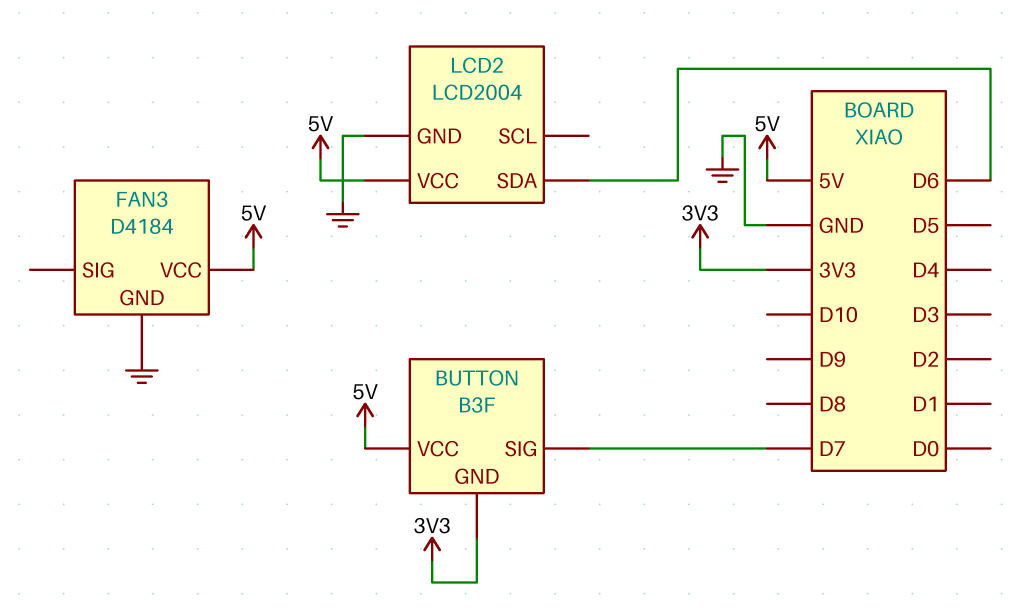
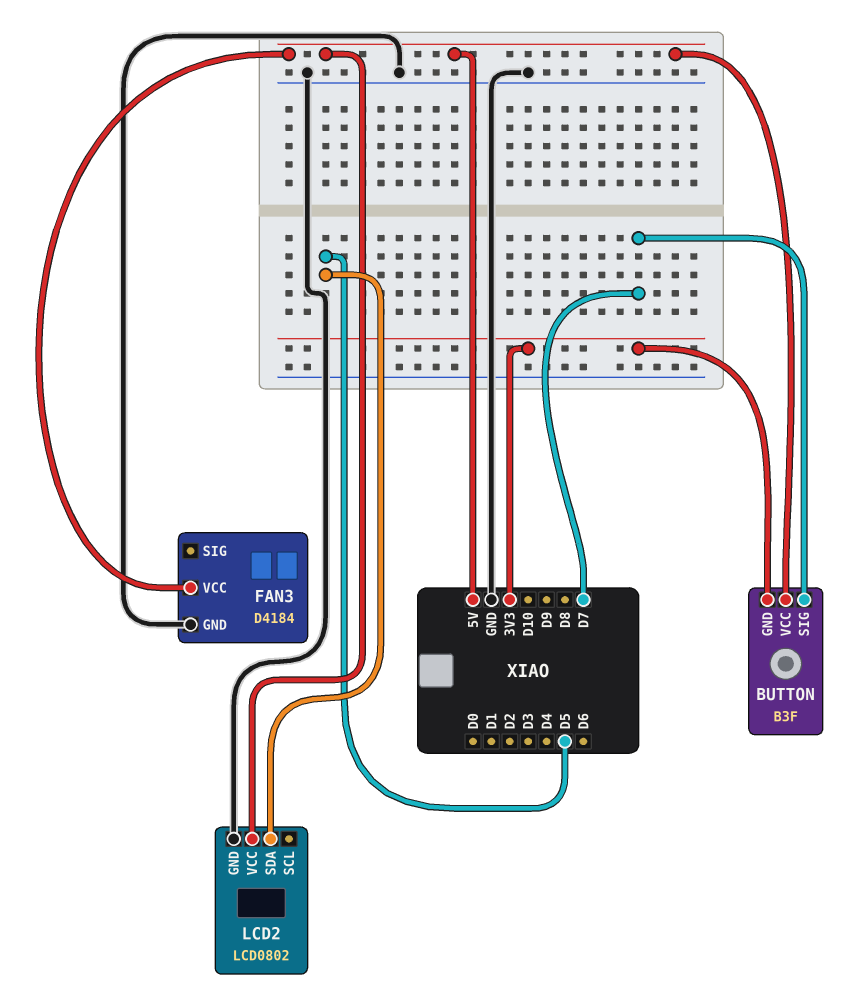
LCD2: LCD2004 -> LCD0802
LCD2 pin SDA: D6 -> D5

